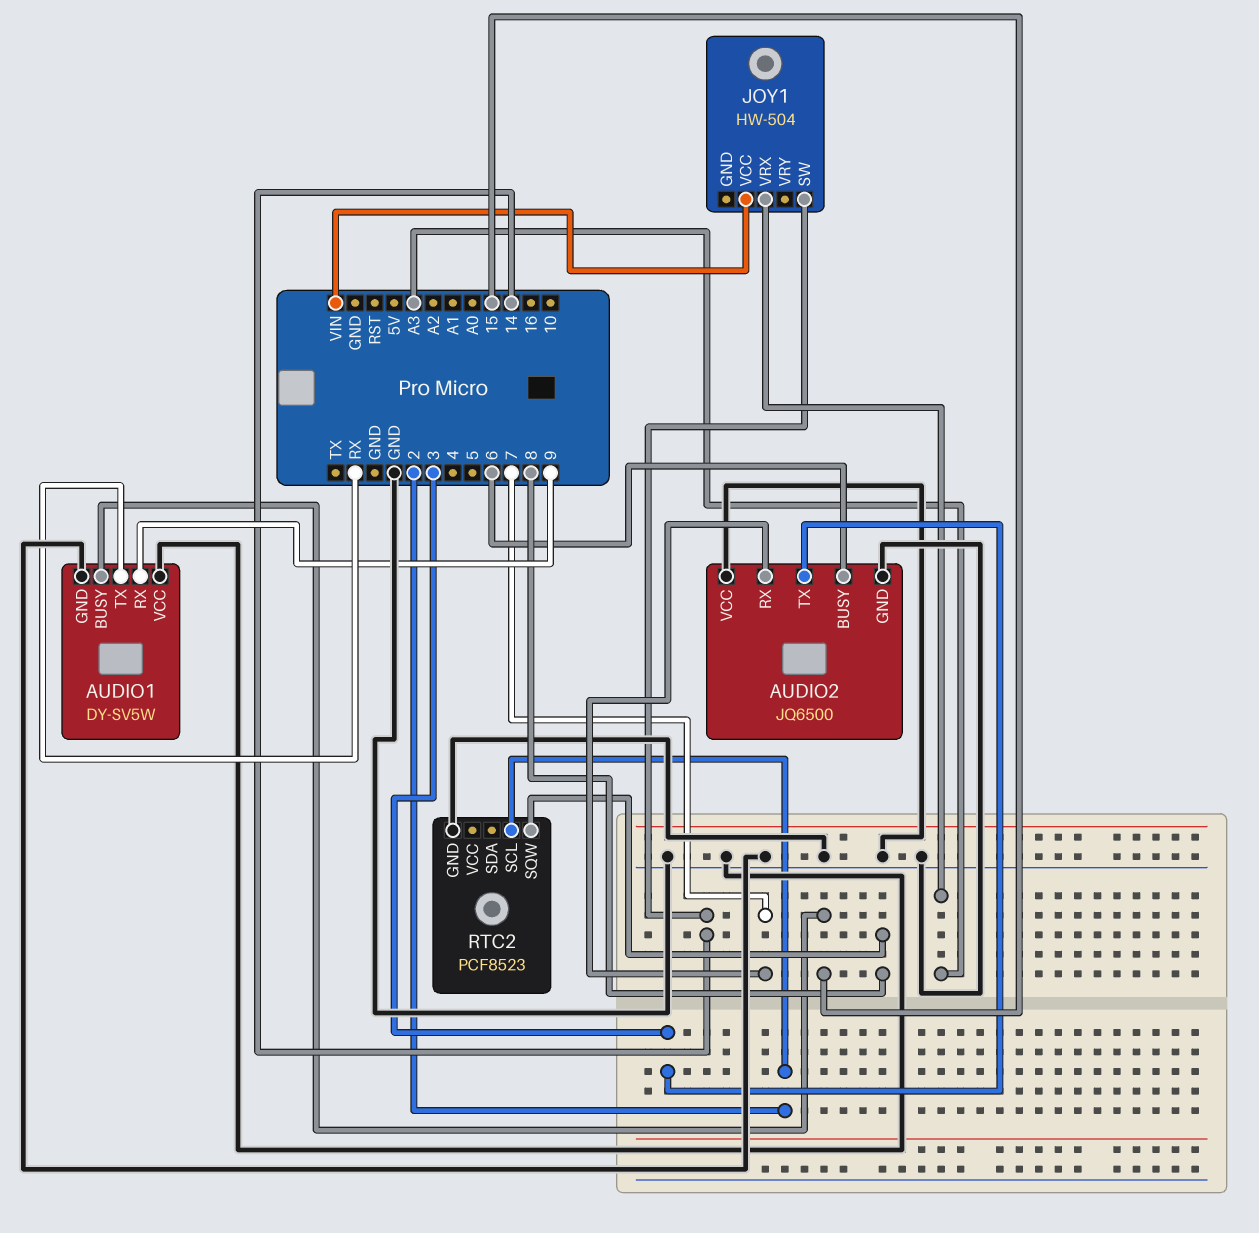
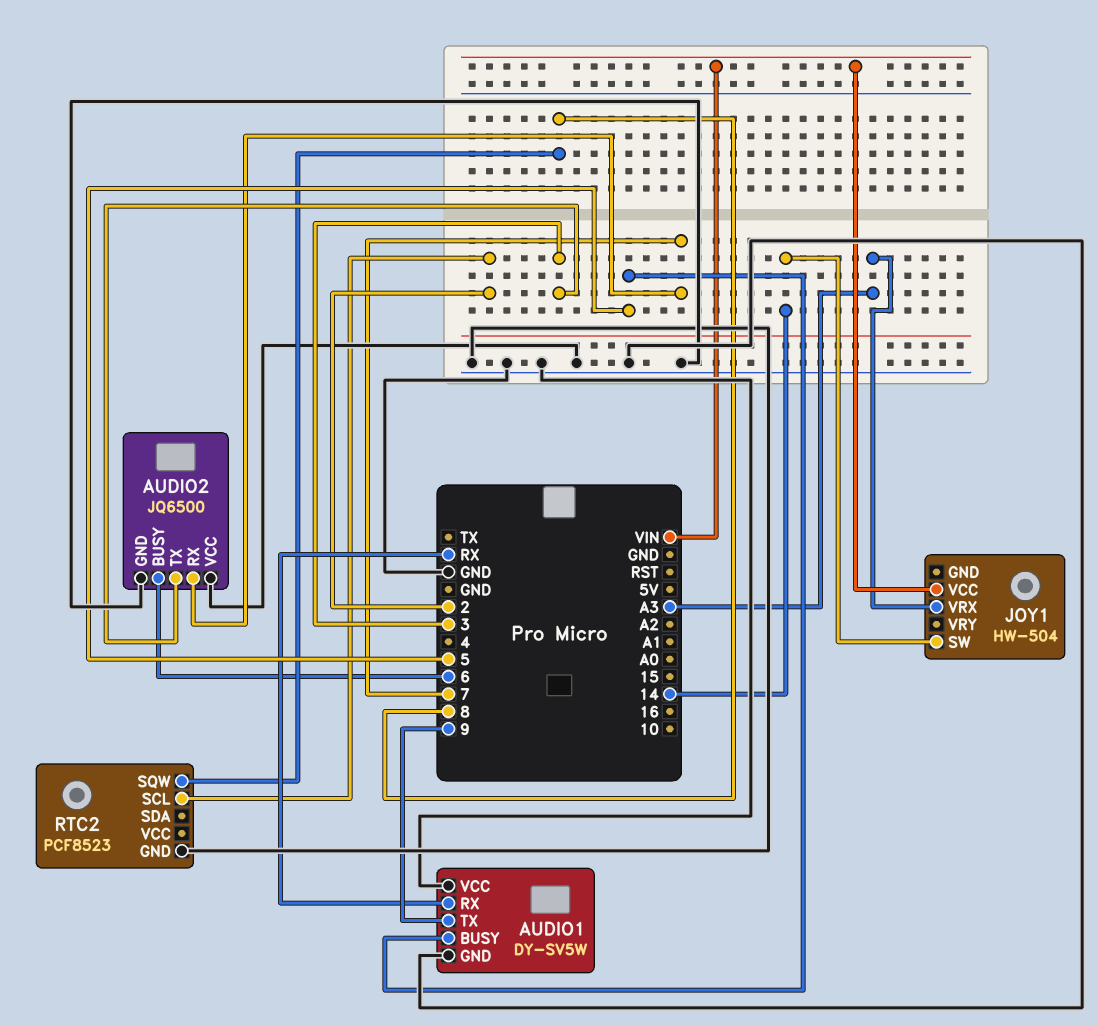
AUDIO1 pin BUSY: 15 -> 5
AUDIO1 pin RX: 9 -> RX
AUDIO1 pin TX: RX -> 9

